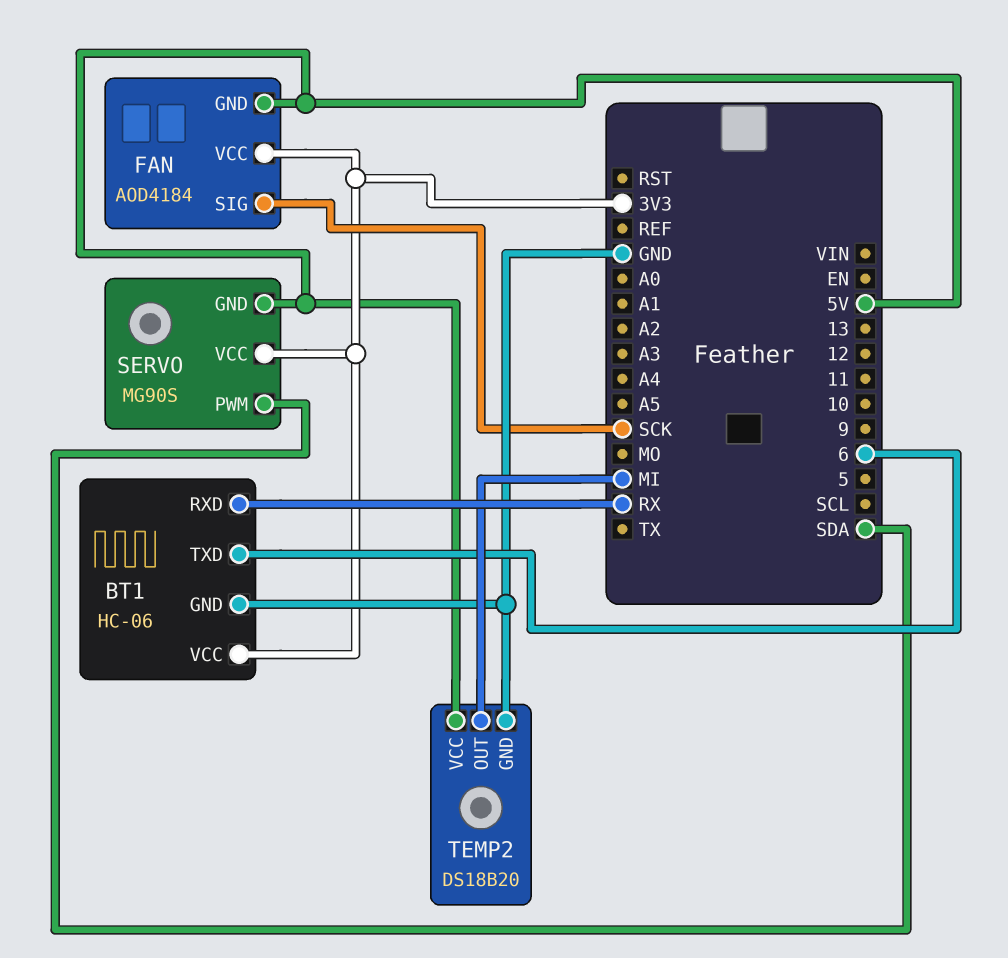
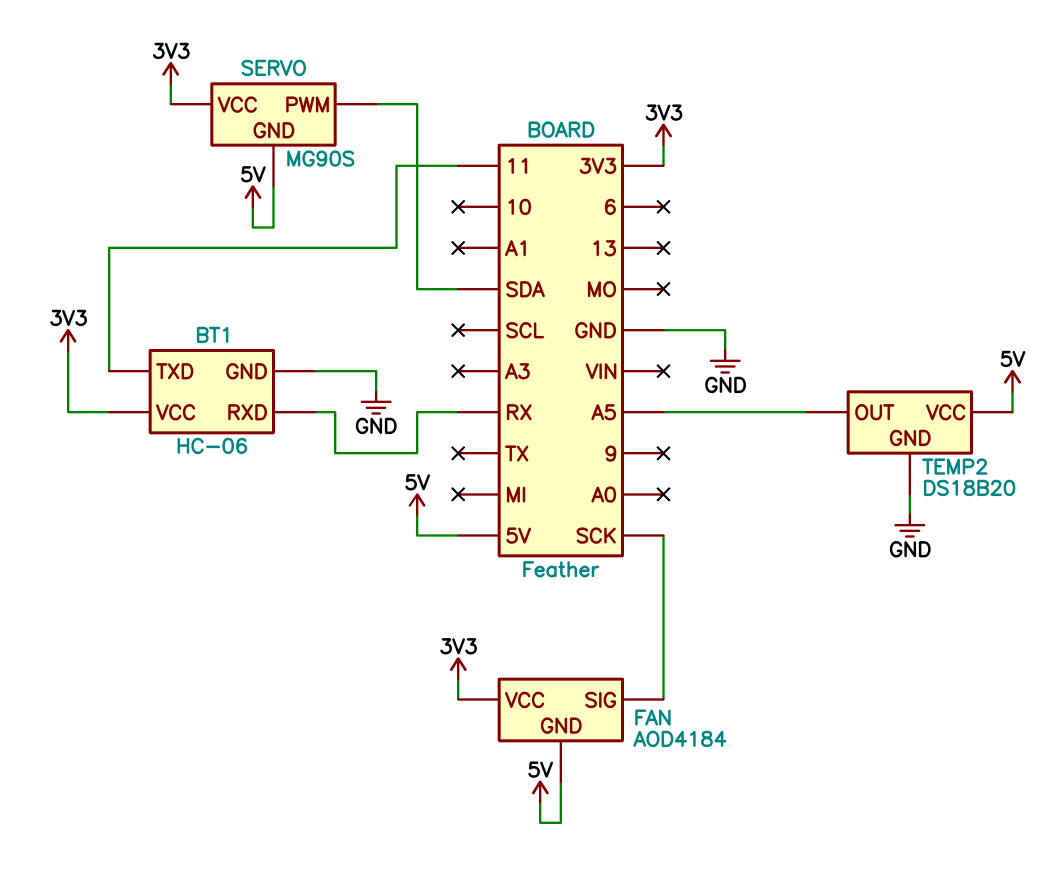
BT1 pin TXD: 6 -> 11
TEMP2 pin OUT: MI -> A5

